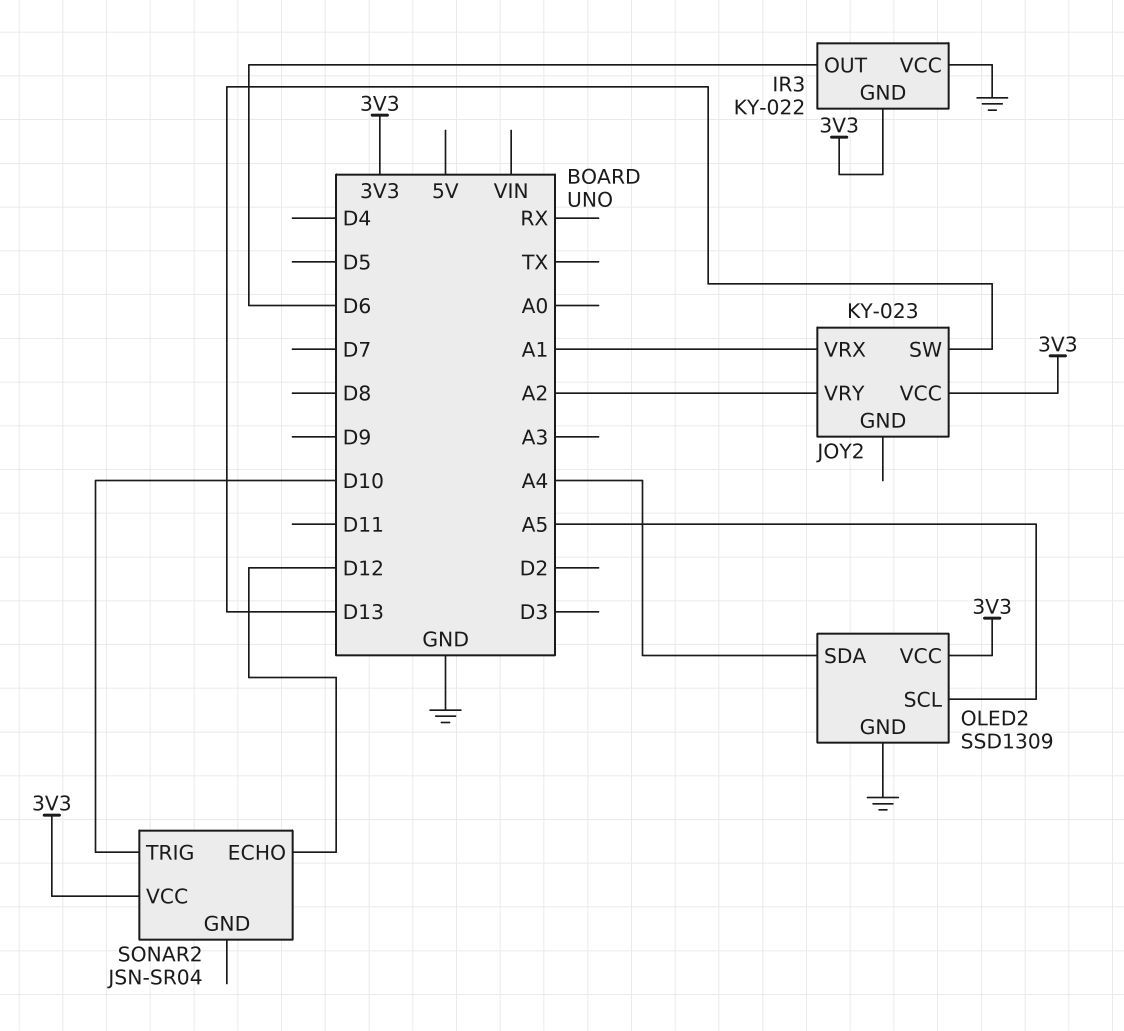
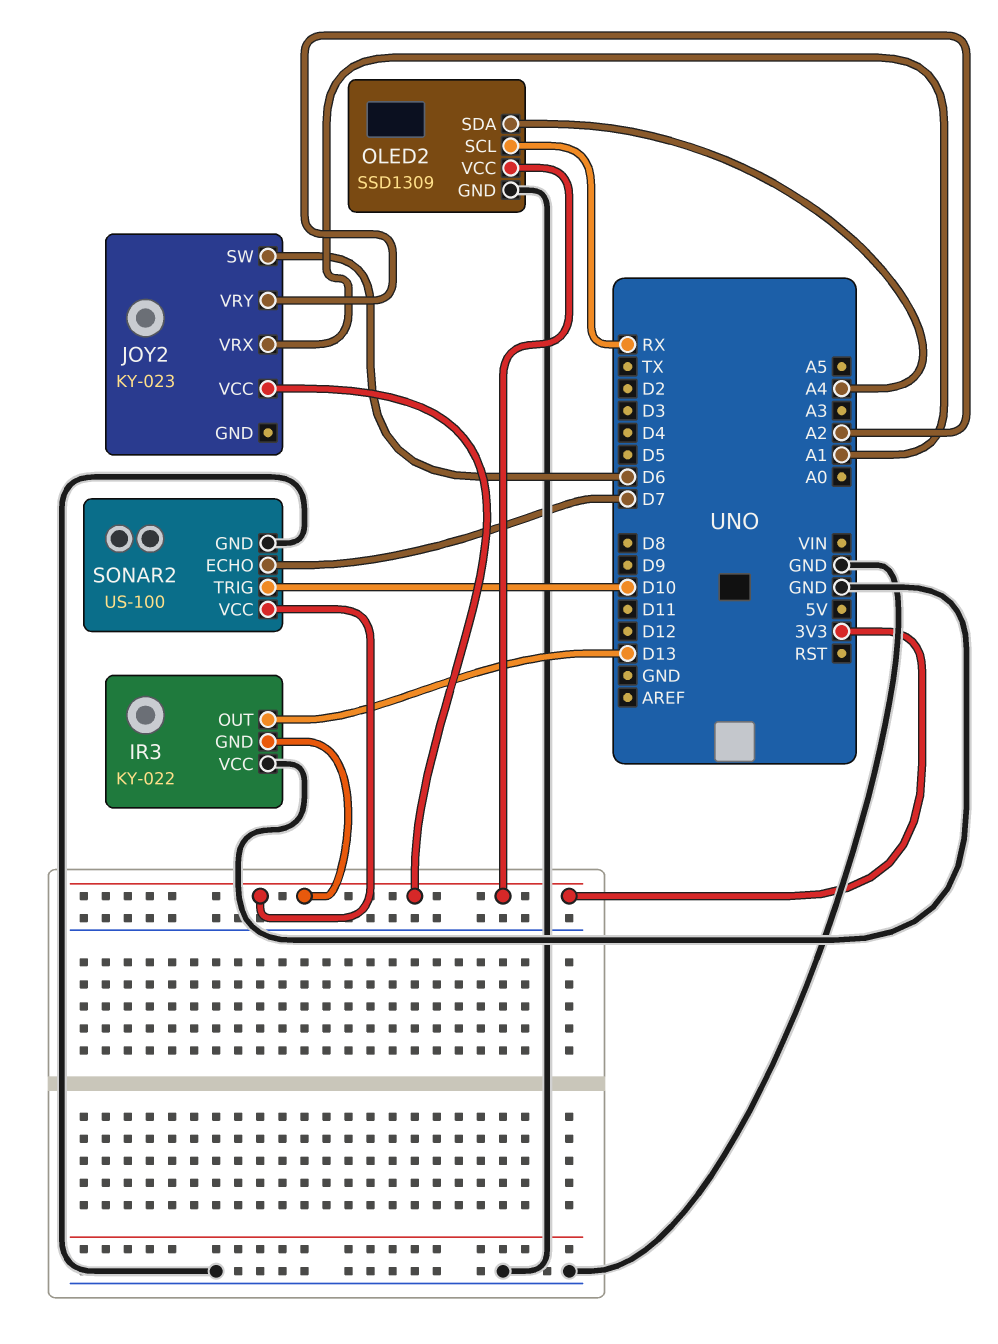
IR3 pin OUT: D6 -> D13
JOY2 pin SW: D13 -> D6
OLED2 pin SCL: A5 -> RX
SONAR2: JSN-SR04 -> US-100
SONAR2 pin ECHO: D12 -> D7
SONAR2 pin GND: none -> GND

